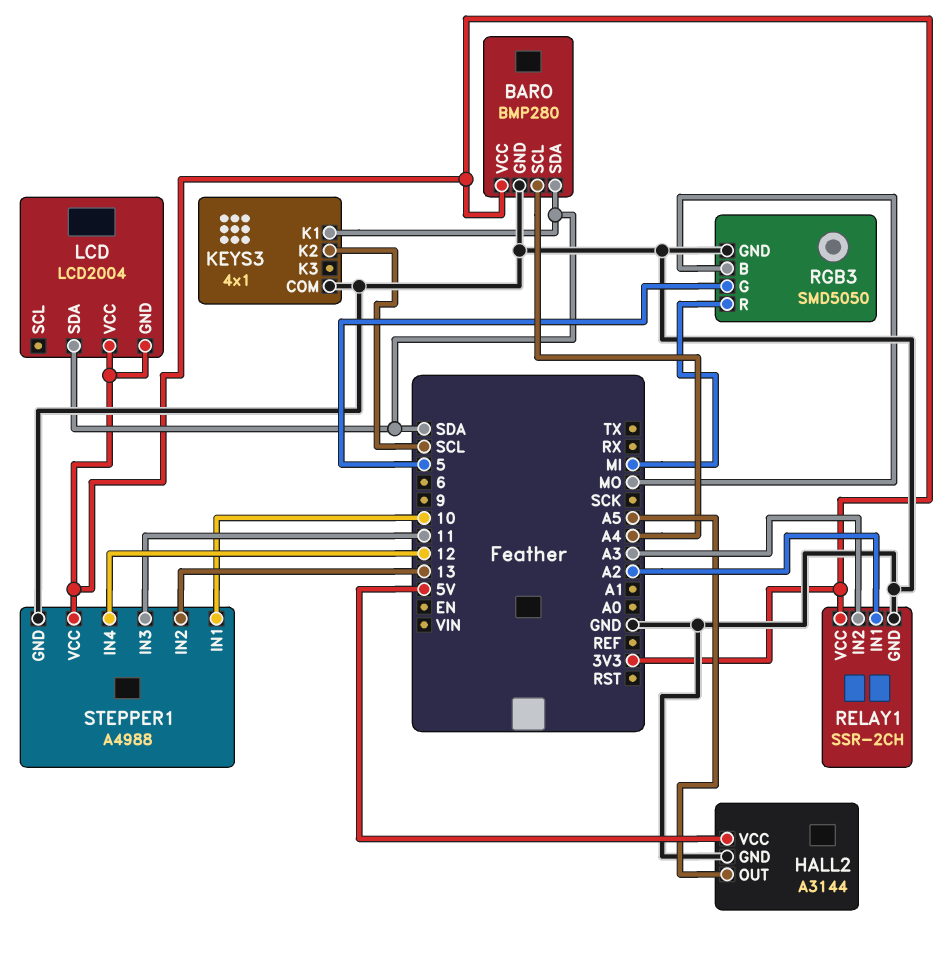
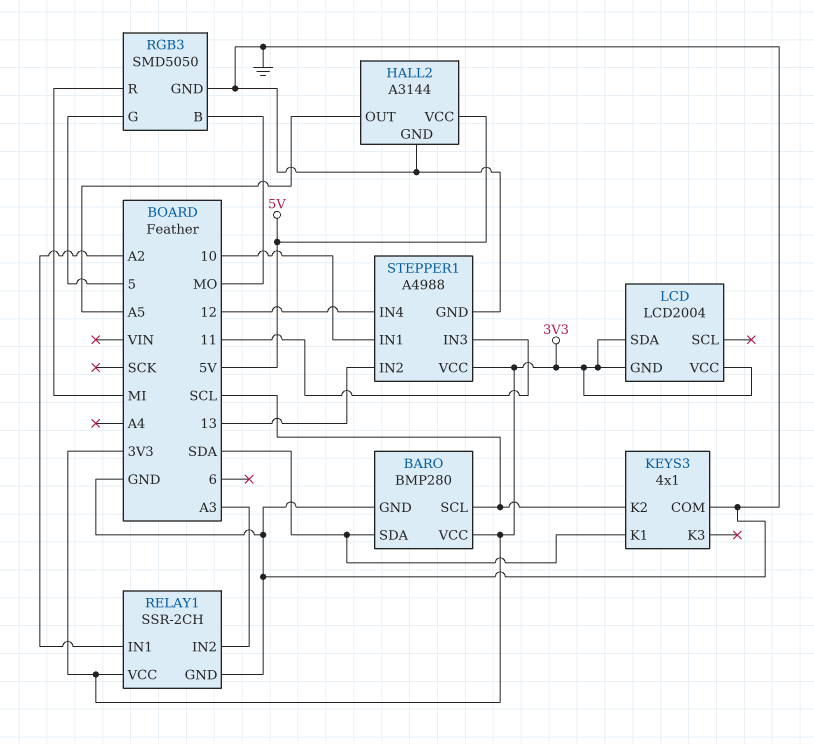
BARO pin SCL: A4 -> SCL
LCD pin SDA: SDA -> 3V3

